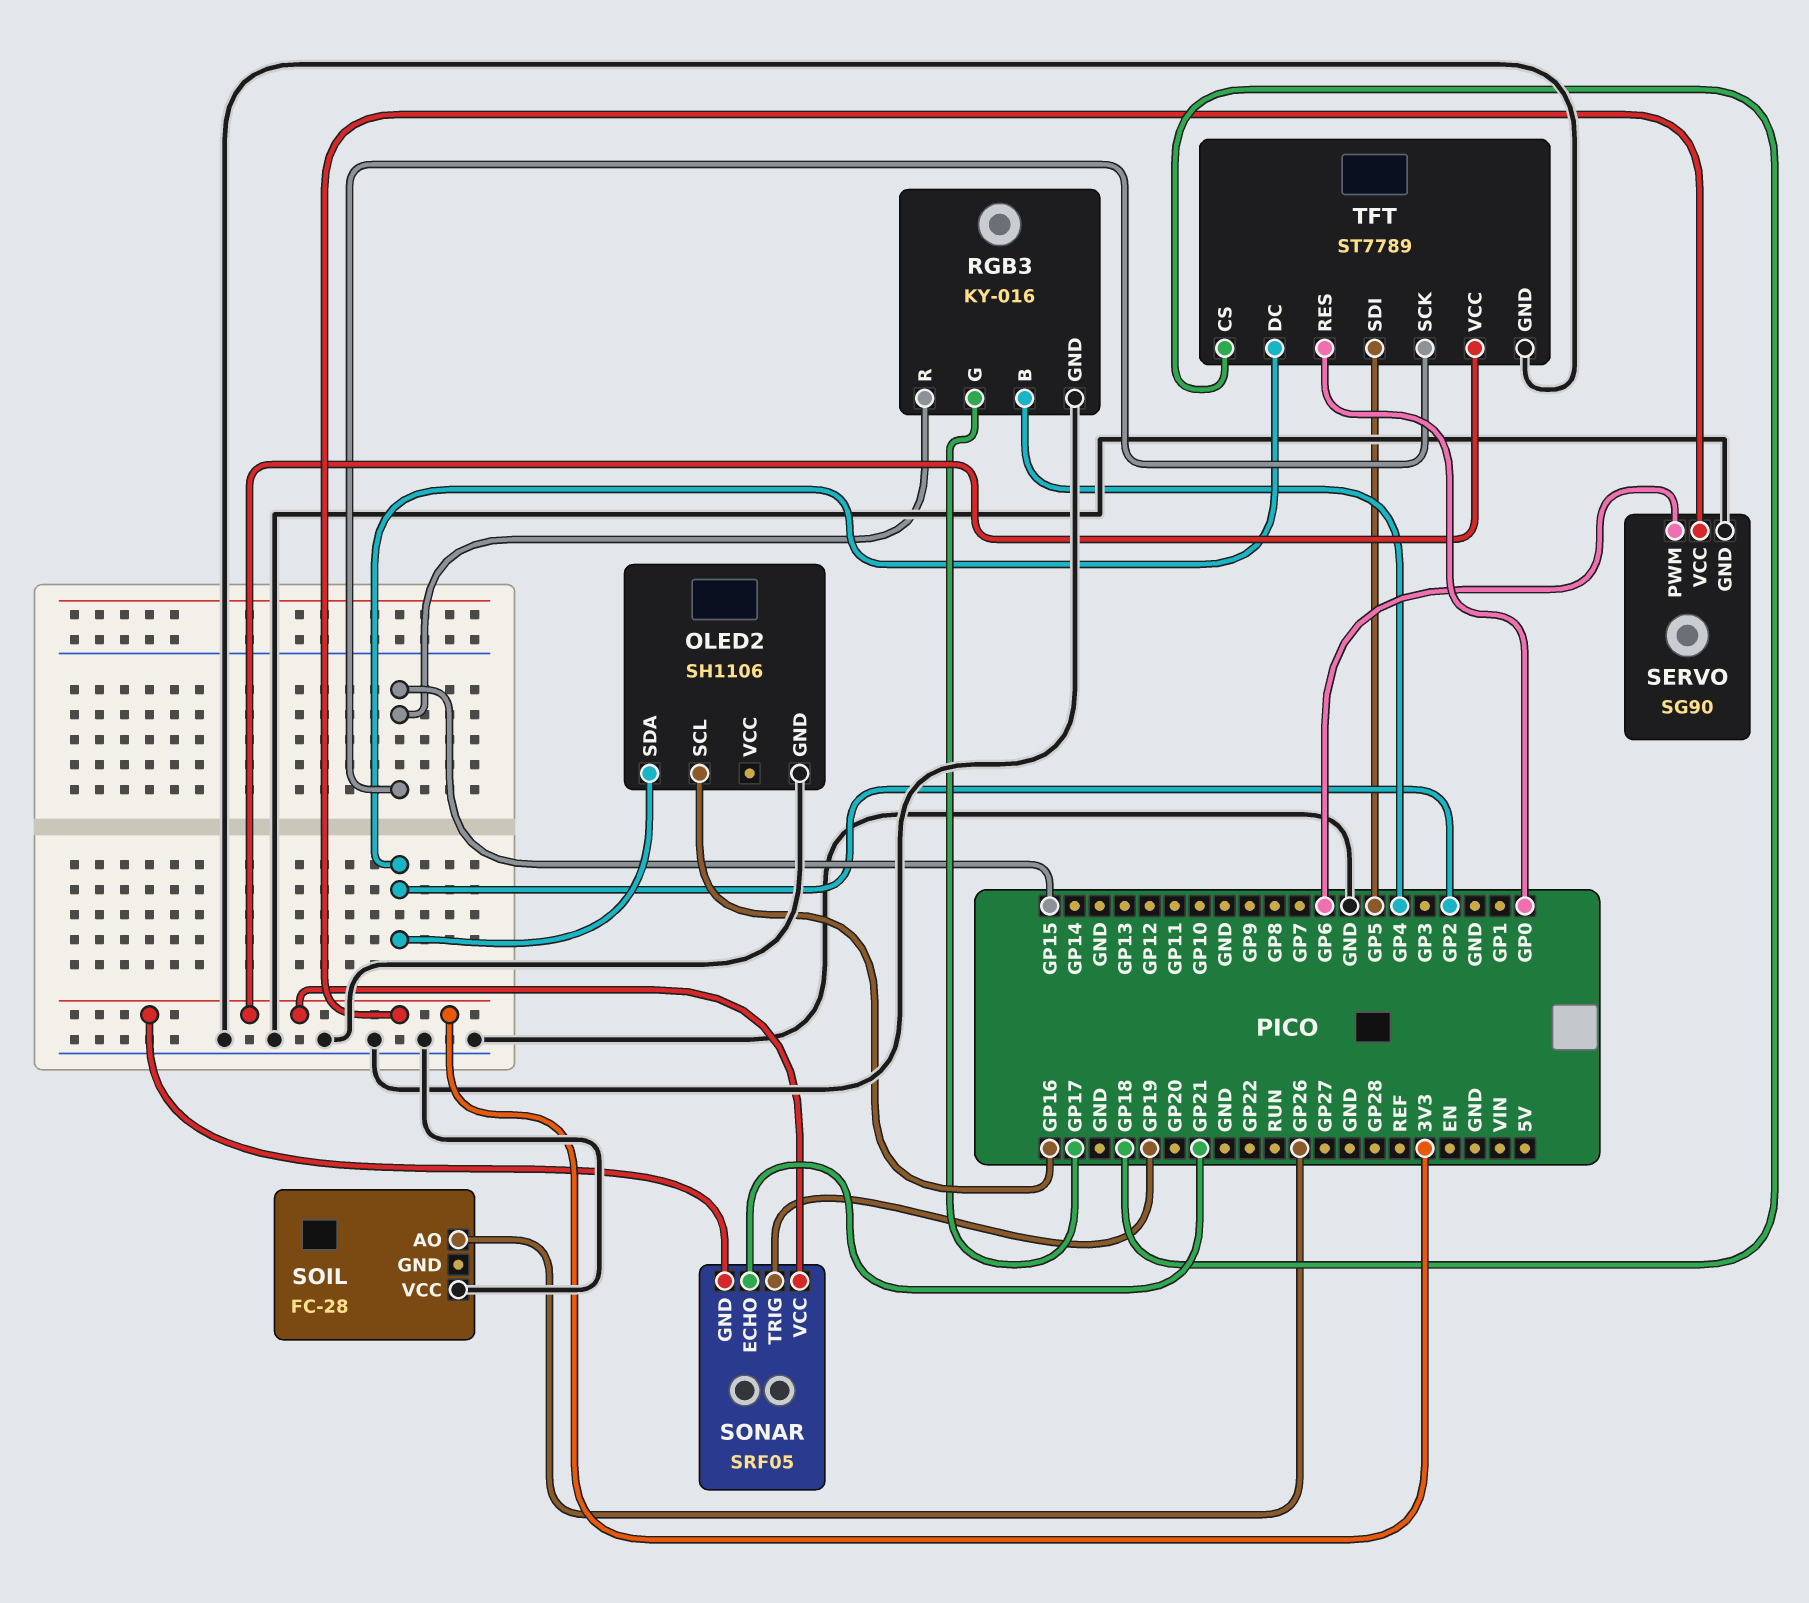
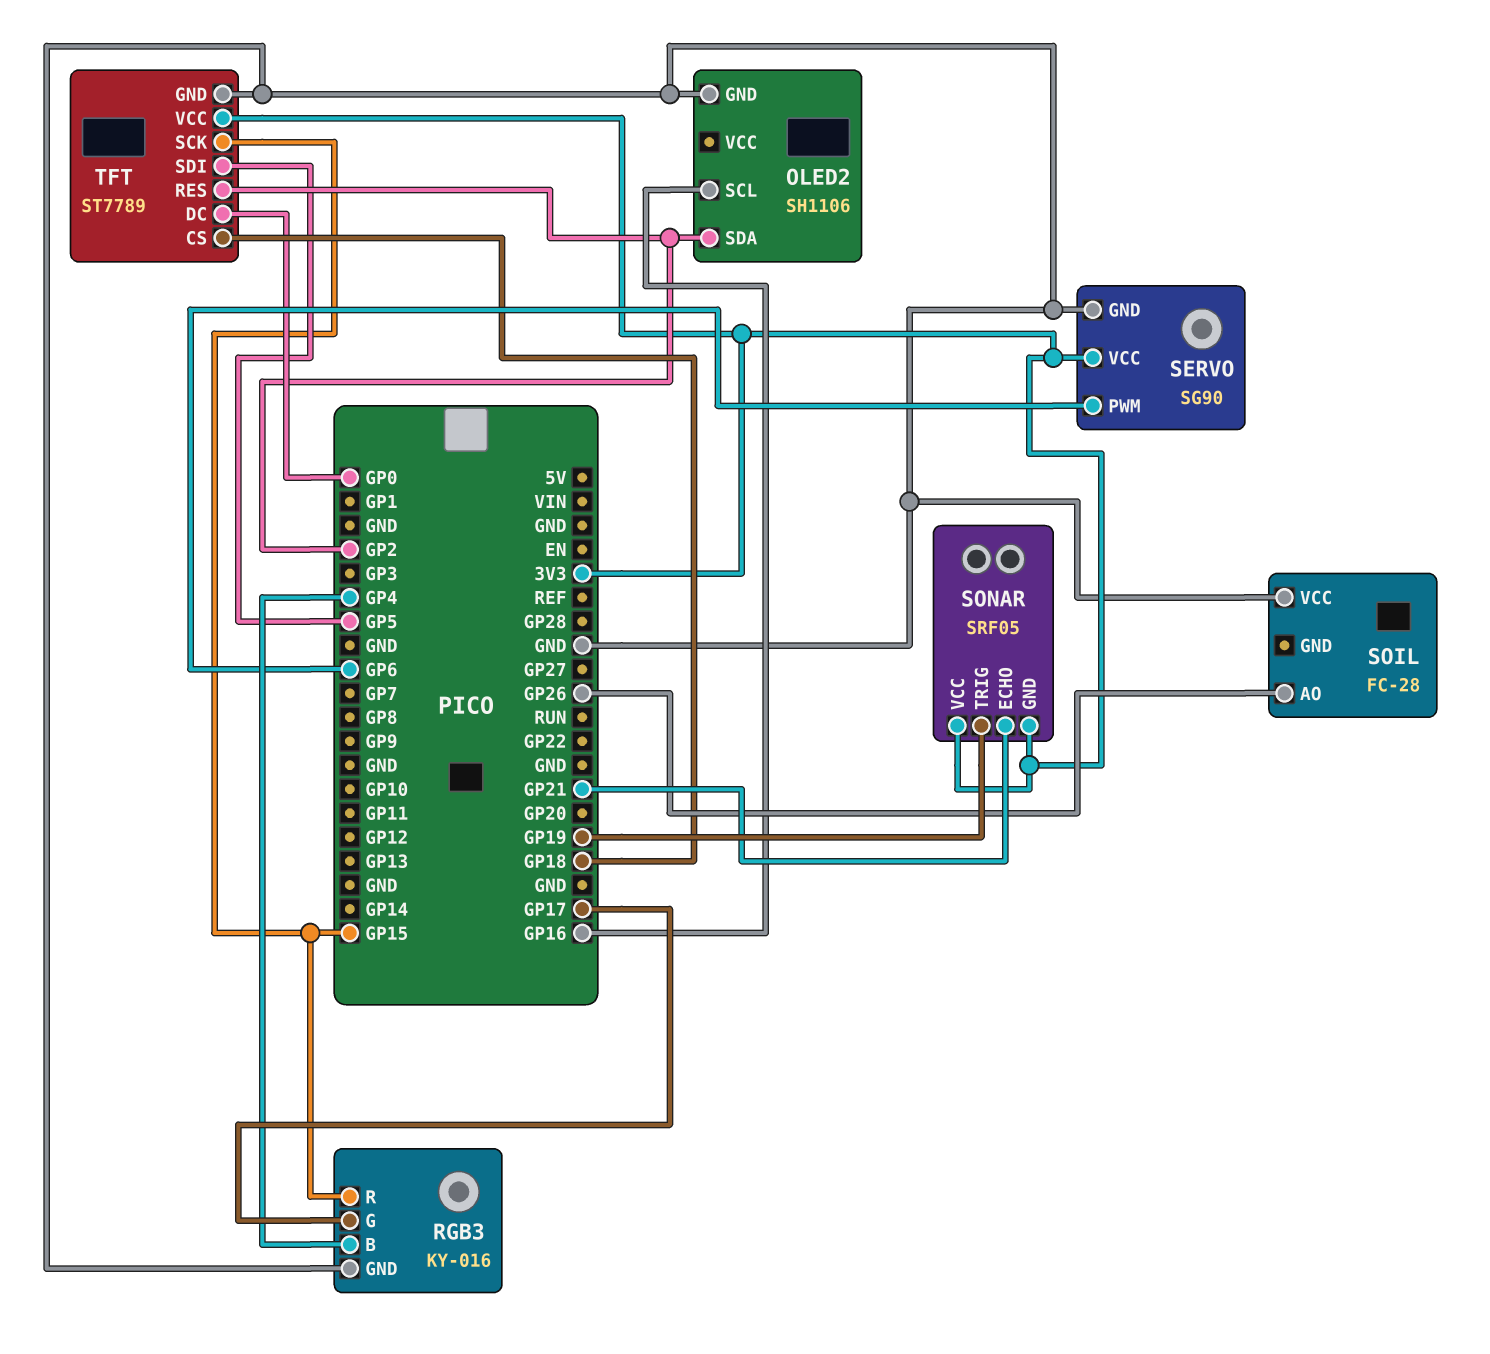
TFT pin DC: GP2 -> GP0
TFT pin RES: GP0 -> GP2

